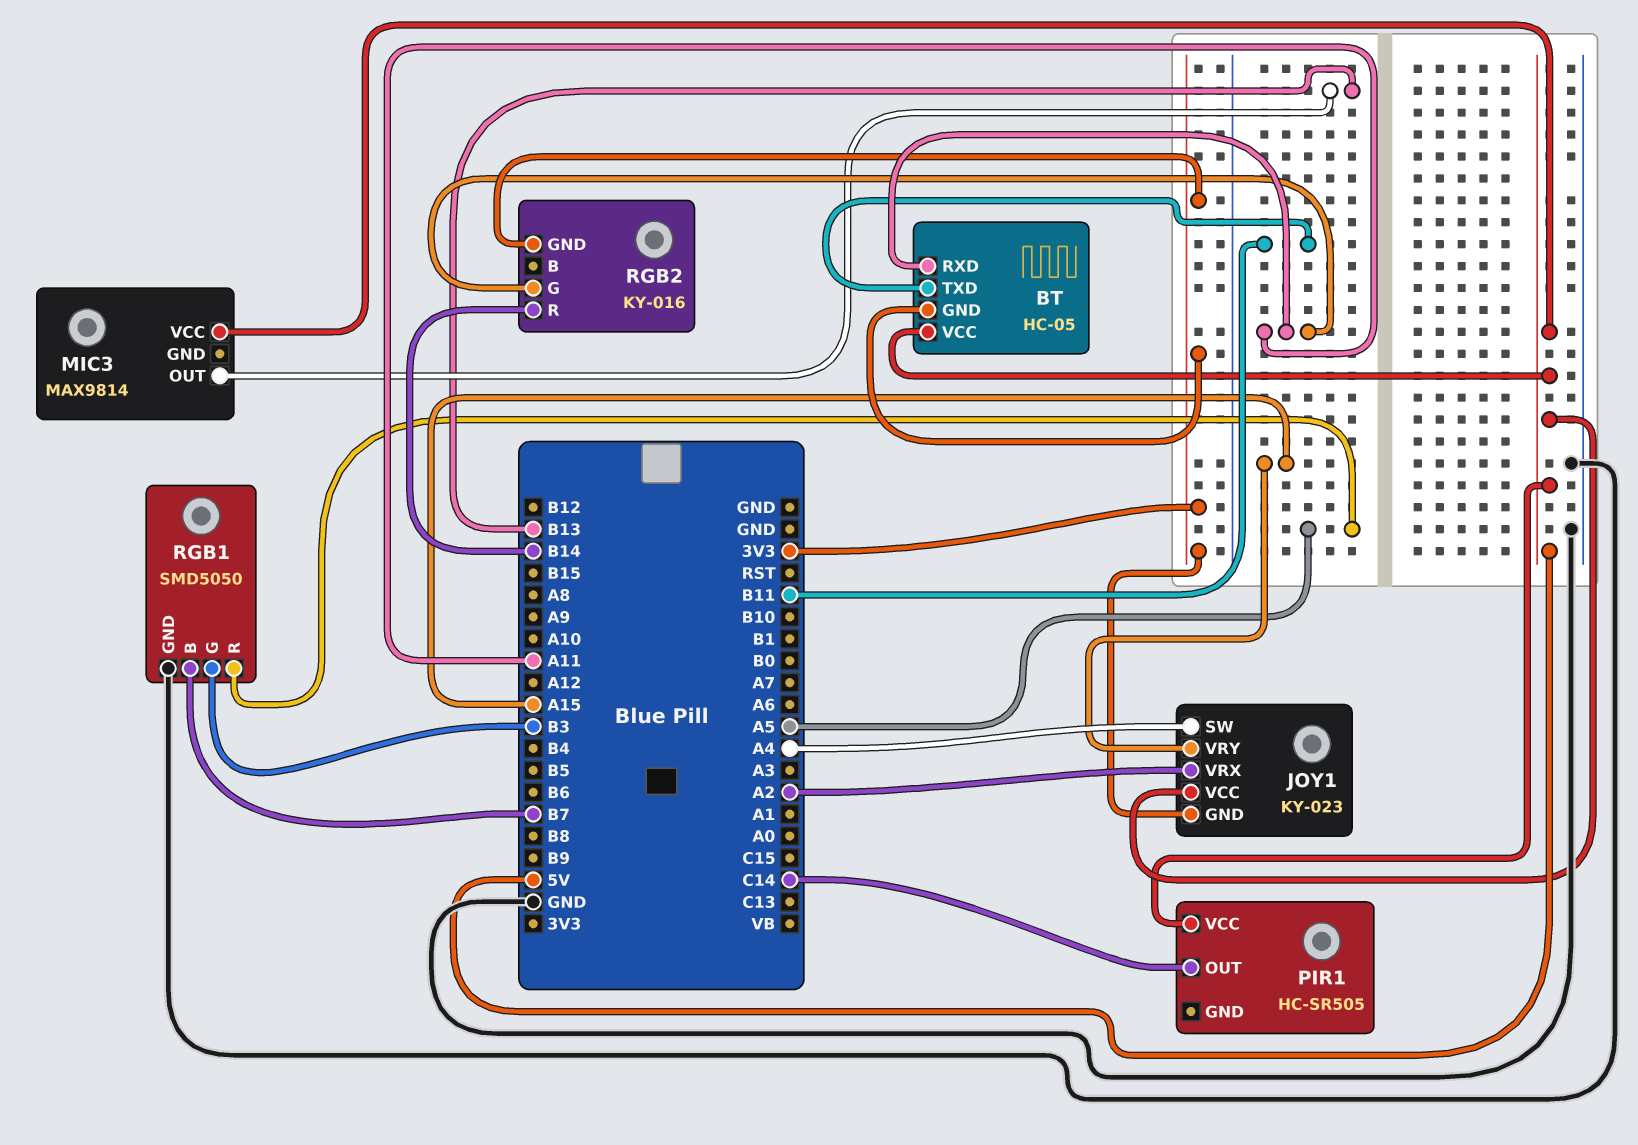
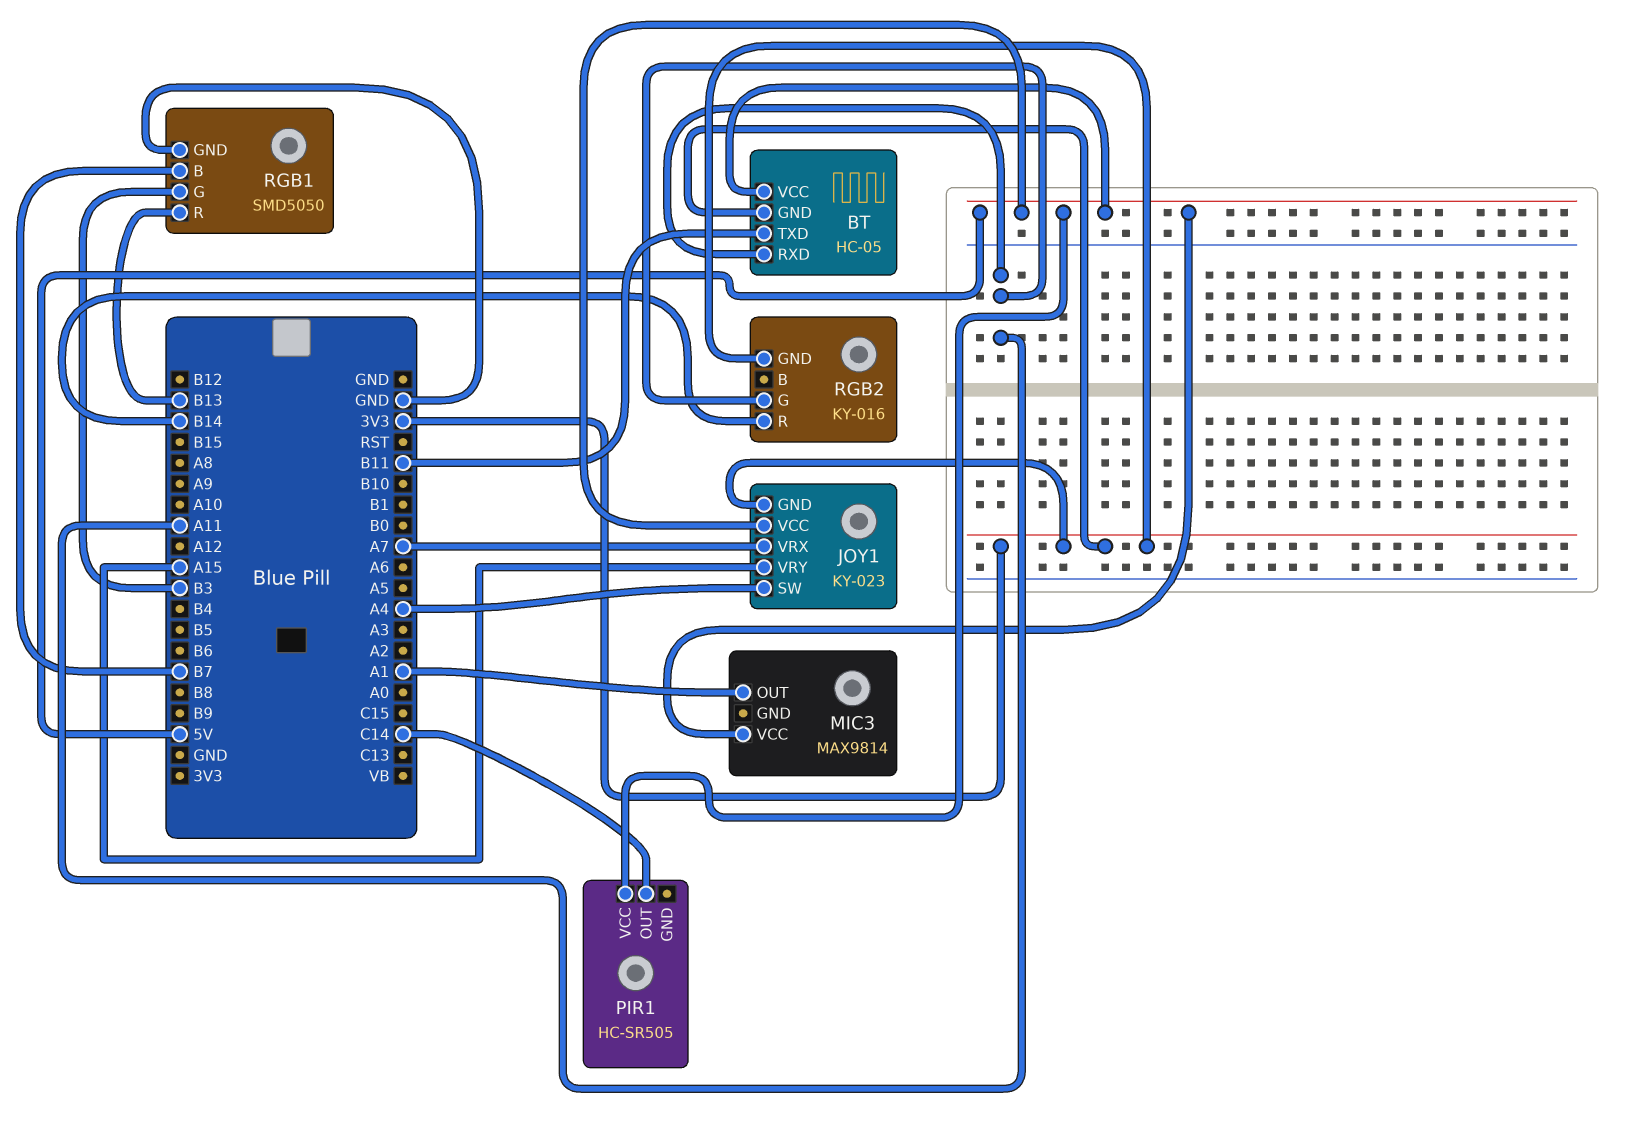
JOY1 pin VRX: A2 -> A7
MIC3 pin OUT: B13 -> A1
RGB1 pin R: A5 -> B13

